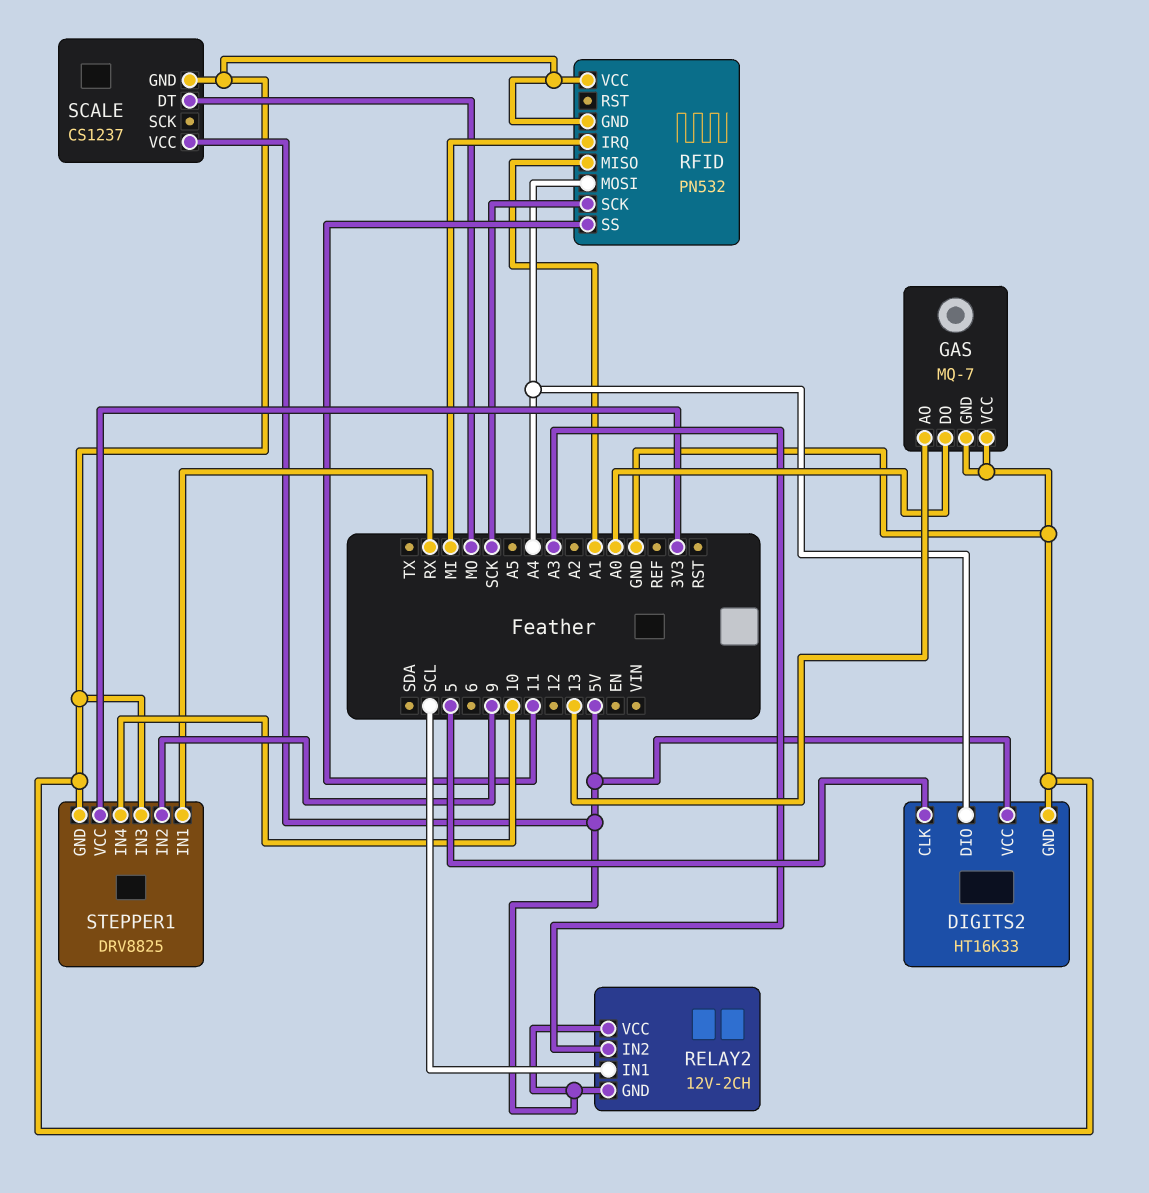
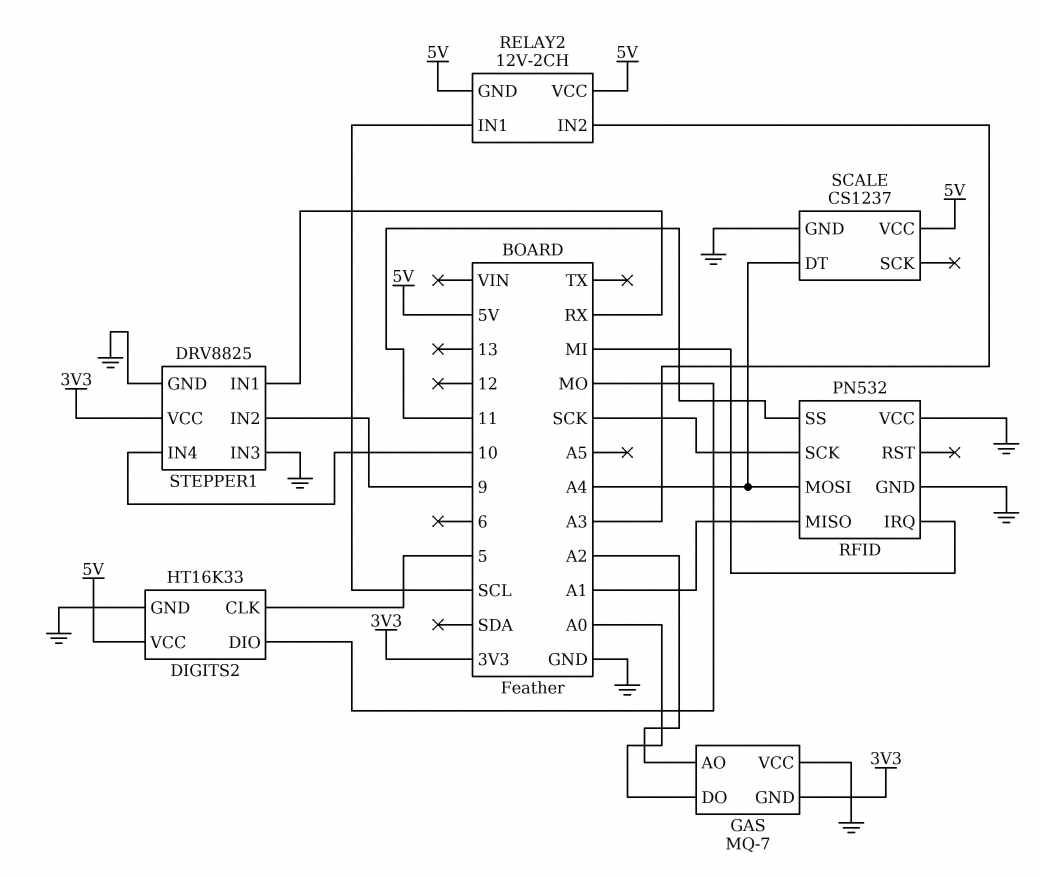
DIGITS2 pin DIO: A4 -> MO
GAS pin AO: 13 -> A2
GAS pin GND: GND -> 3V3
SCALE pin DT: MO -> A4

